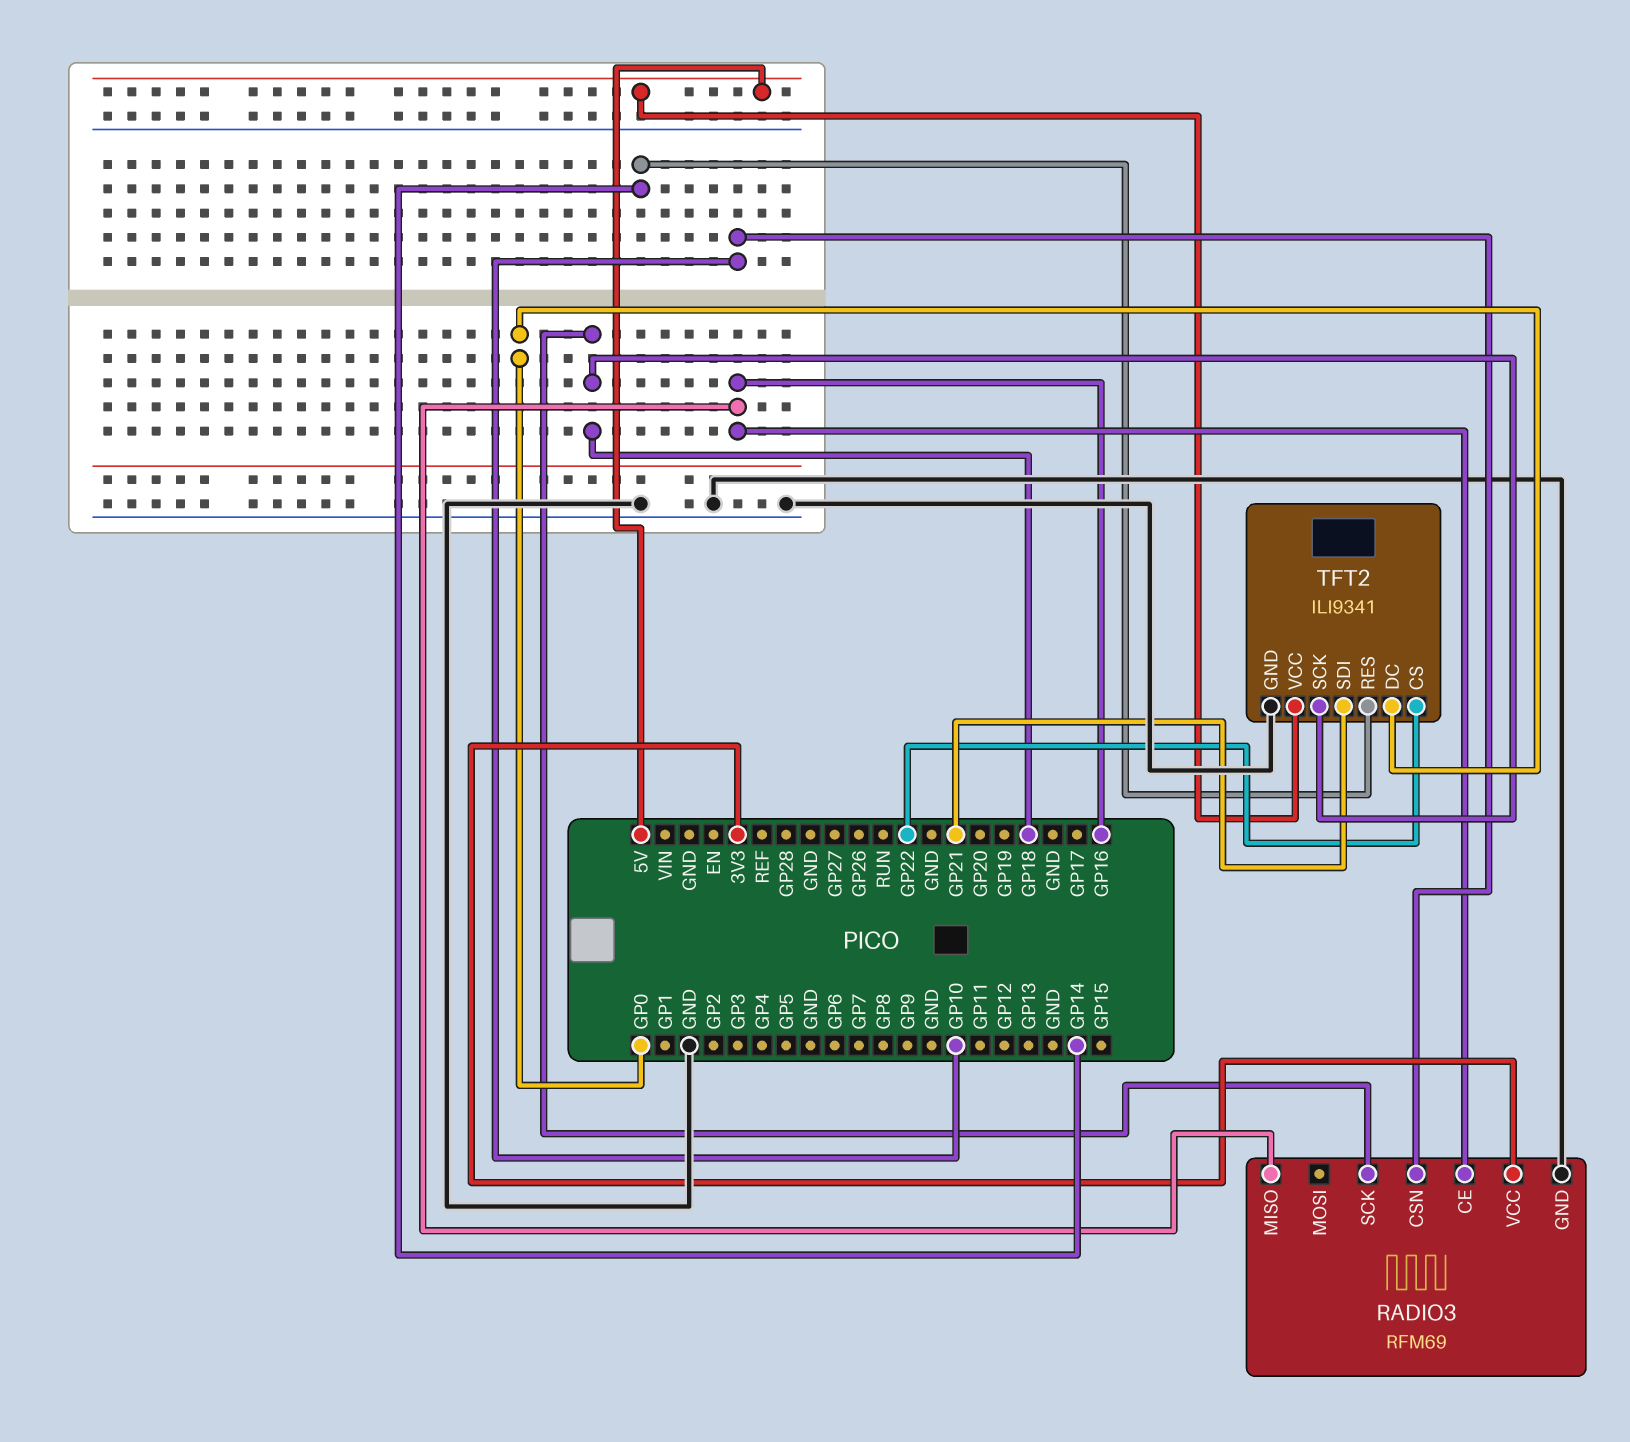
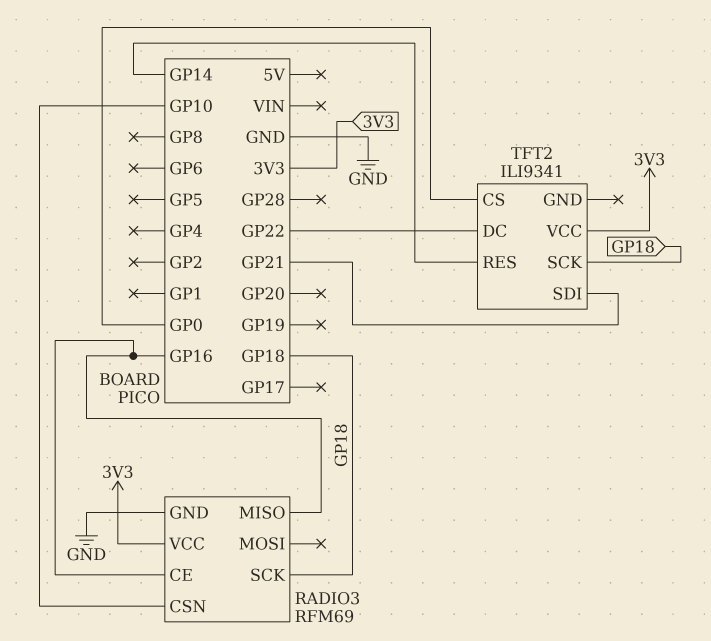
TFT2 pin CS: GP22 -> GP0
TFT2 pin DC: GP0 -> GP22
TFT2 pin GND: GND -> none
TFT2 pin VCC: 5V -> 3V3

